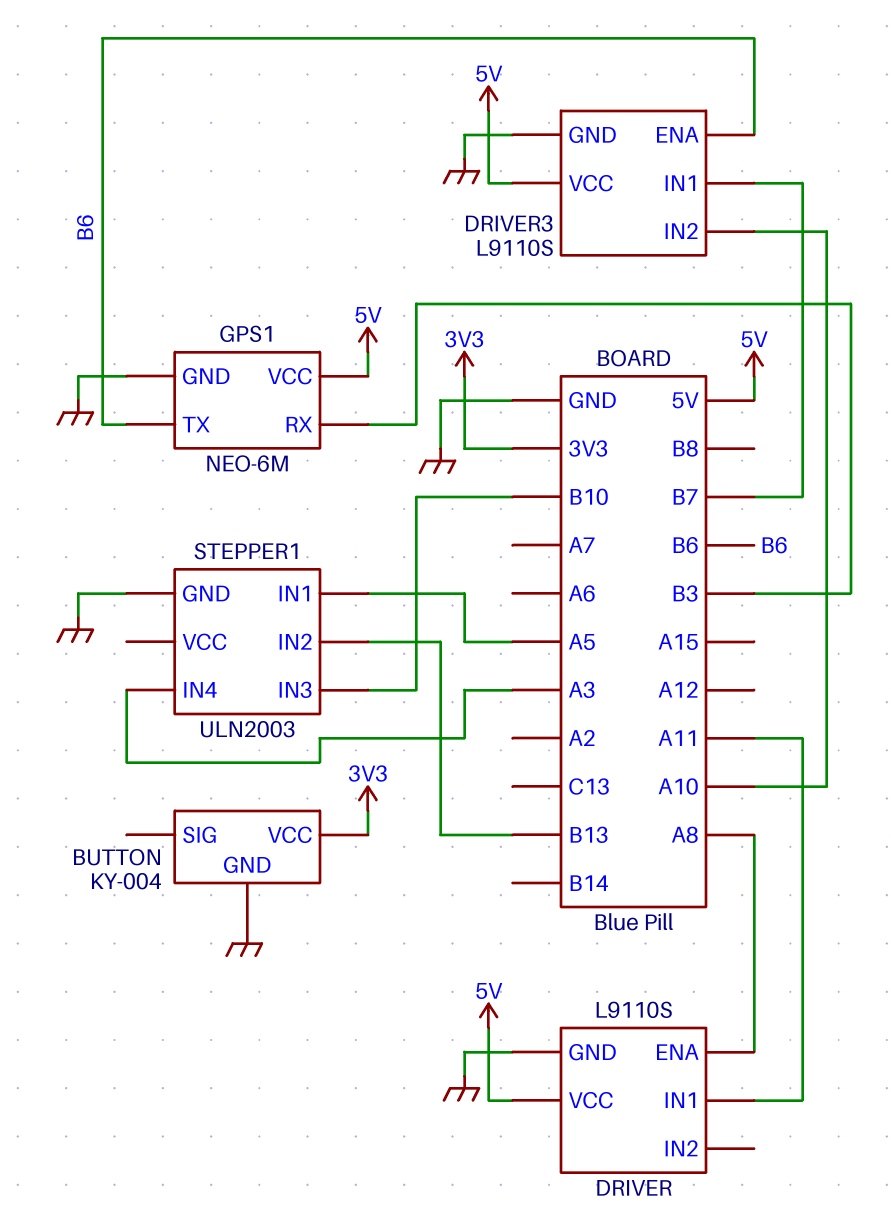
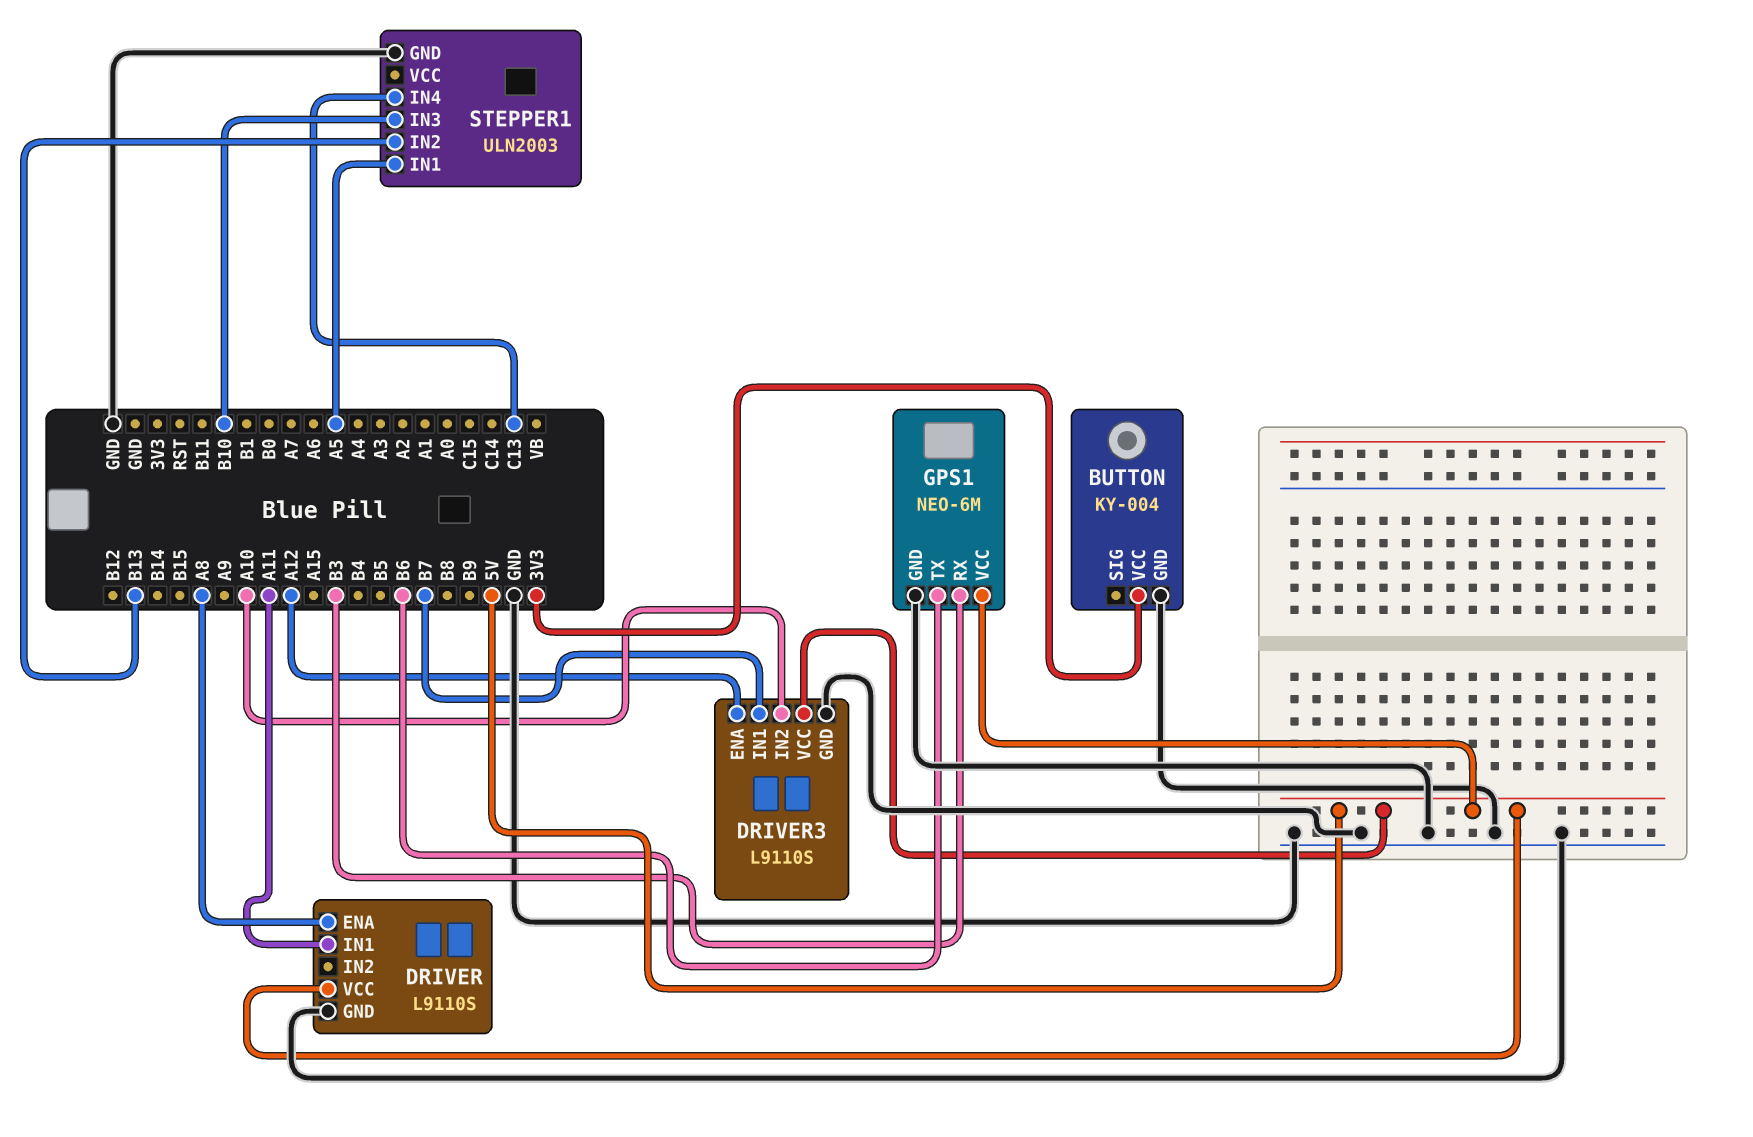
DRIVER3 pin ENA: B6 -> A12
STEPPER1 pin IN4: A3 -> C13

